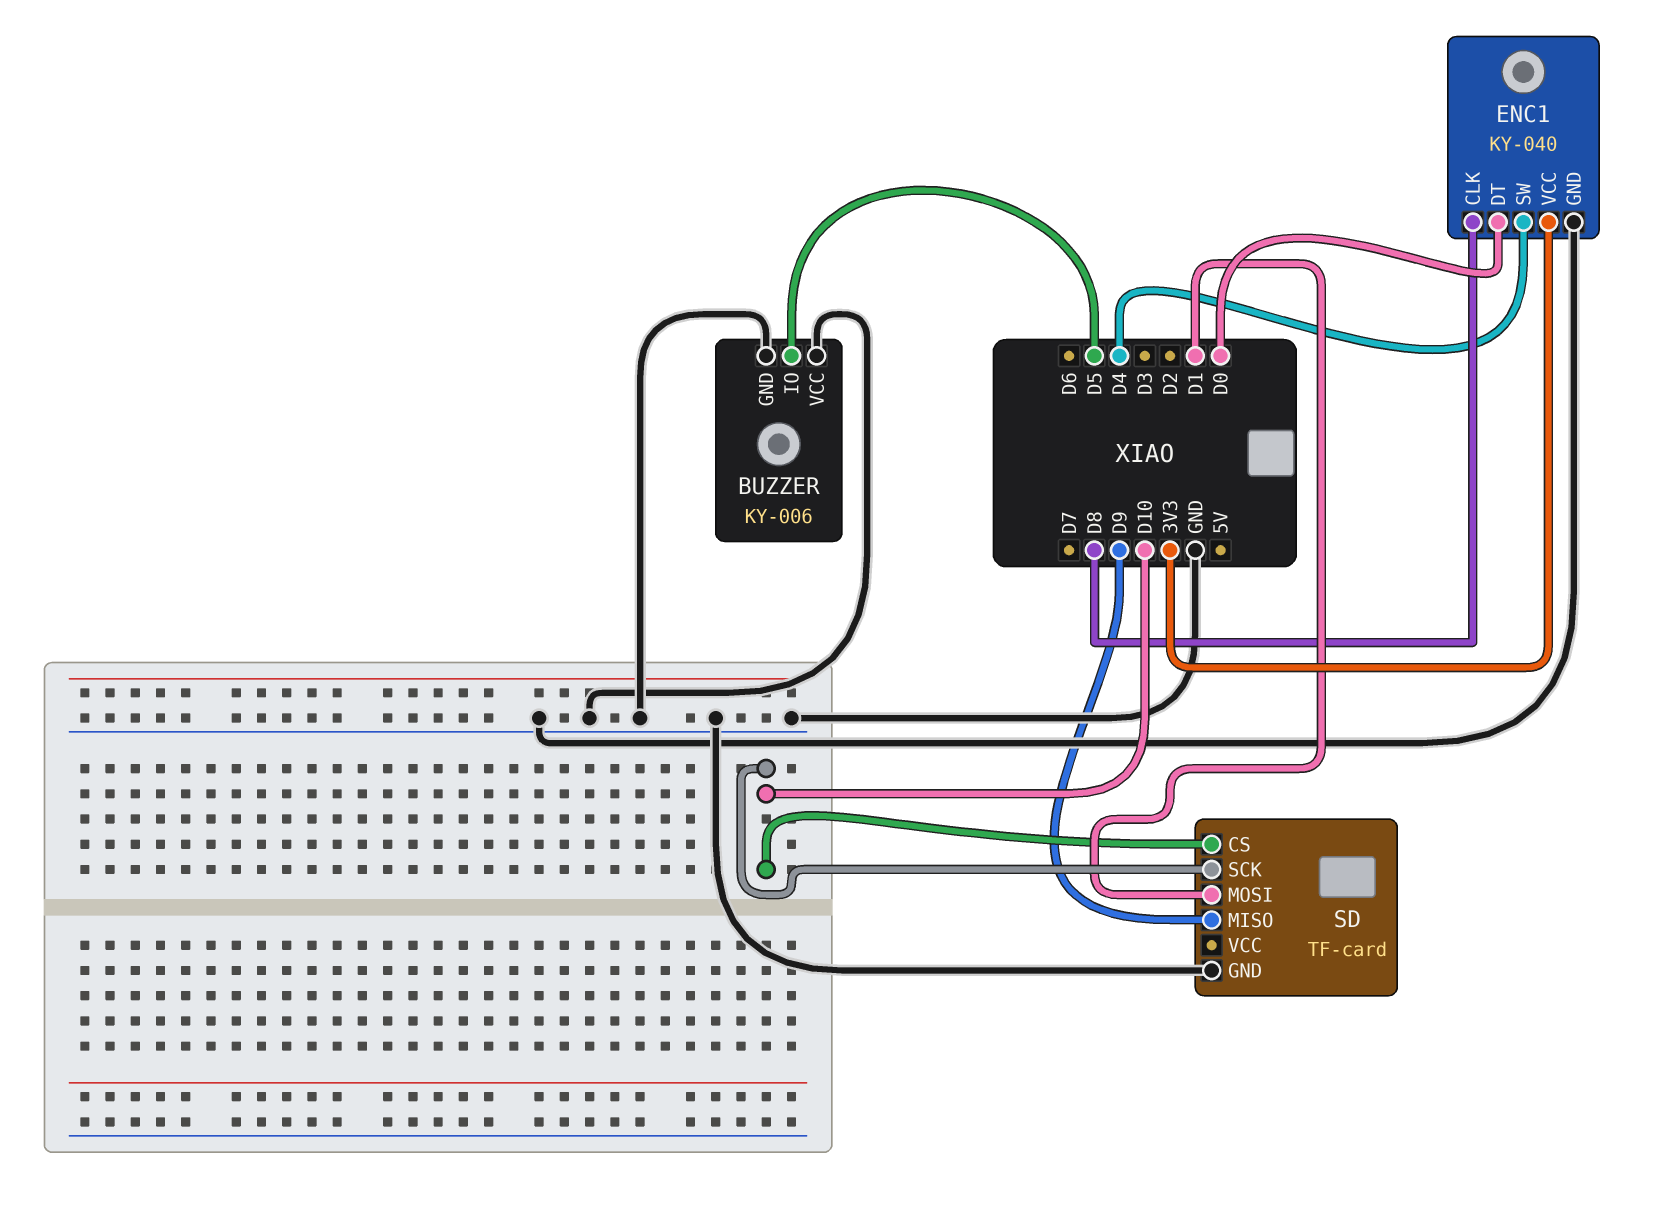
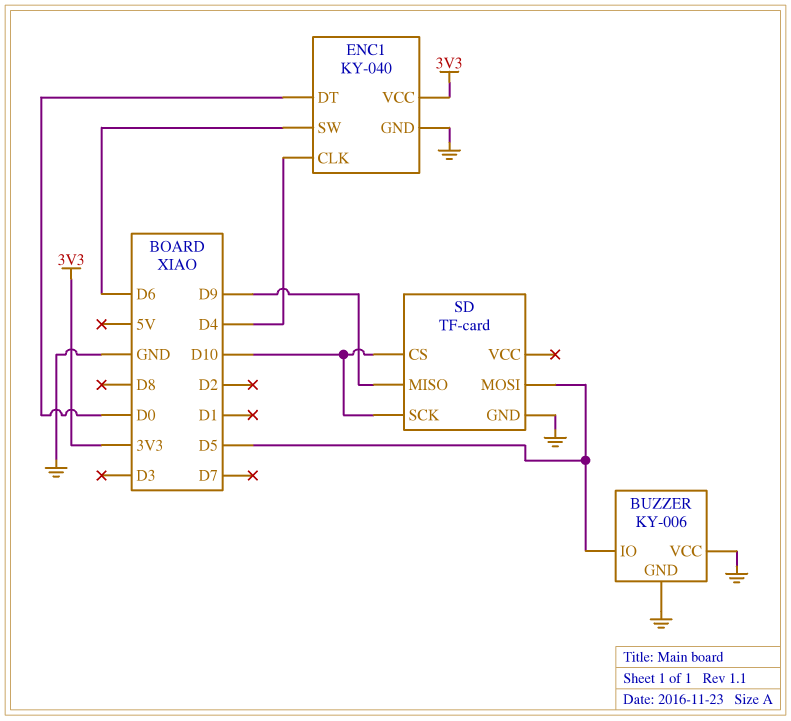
ENC1 pin CLK: D8 -> D4
ENC1 pin SW: D4 -> D6
SD pin MOSI: D1 -> D5

